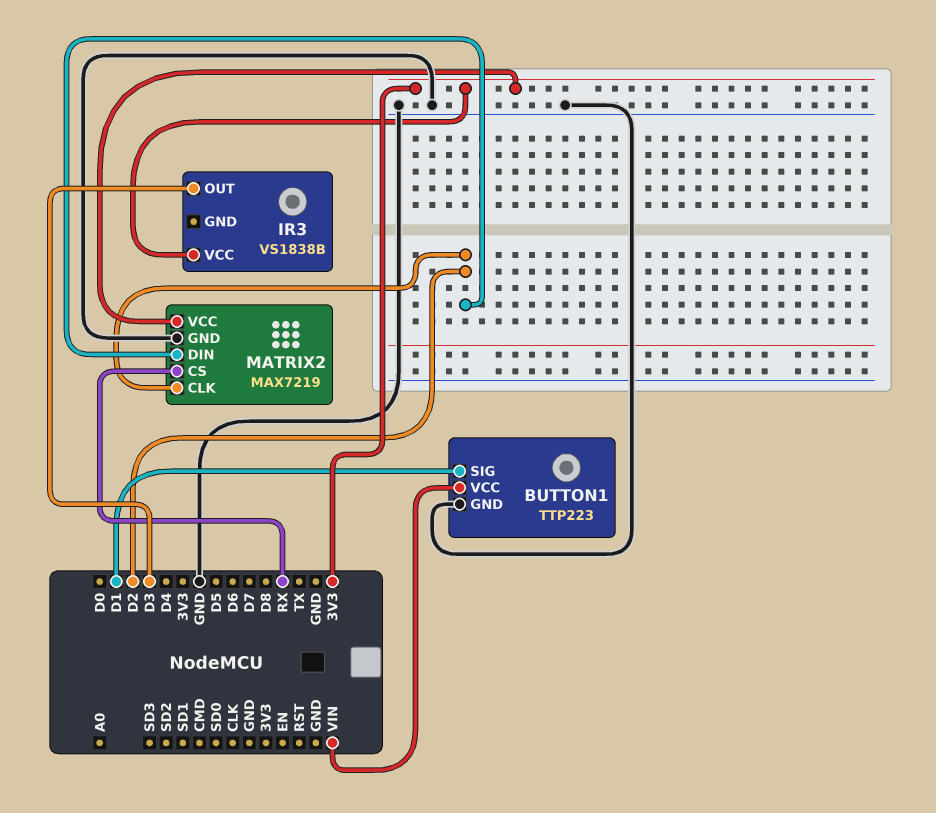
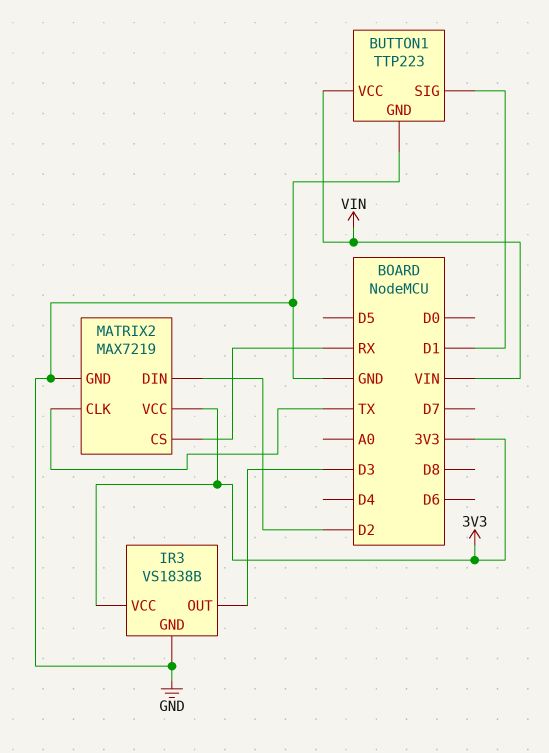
IR3 pin GND: none -> GND
MATRIX2 pin CLK: D2 -> TX

